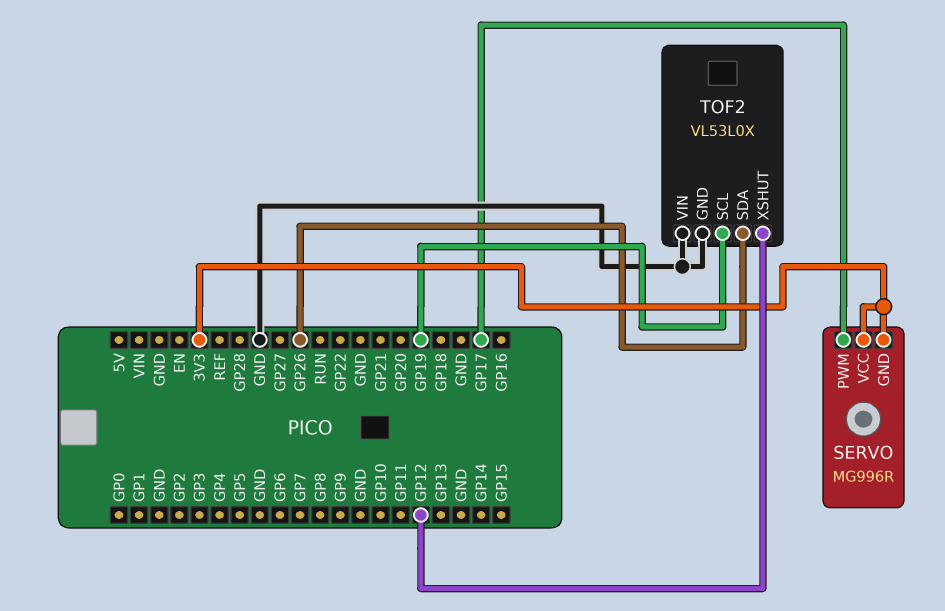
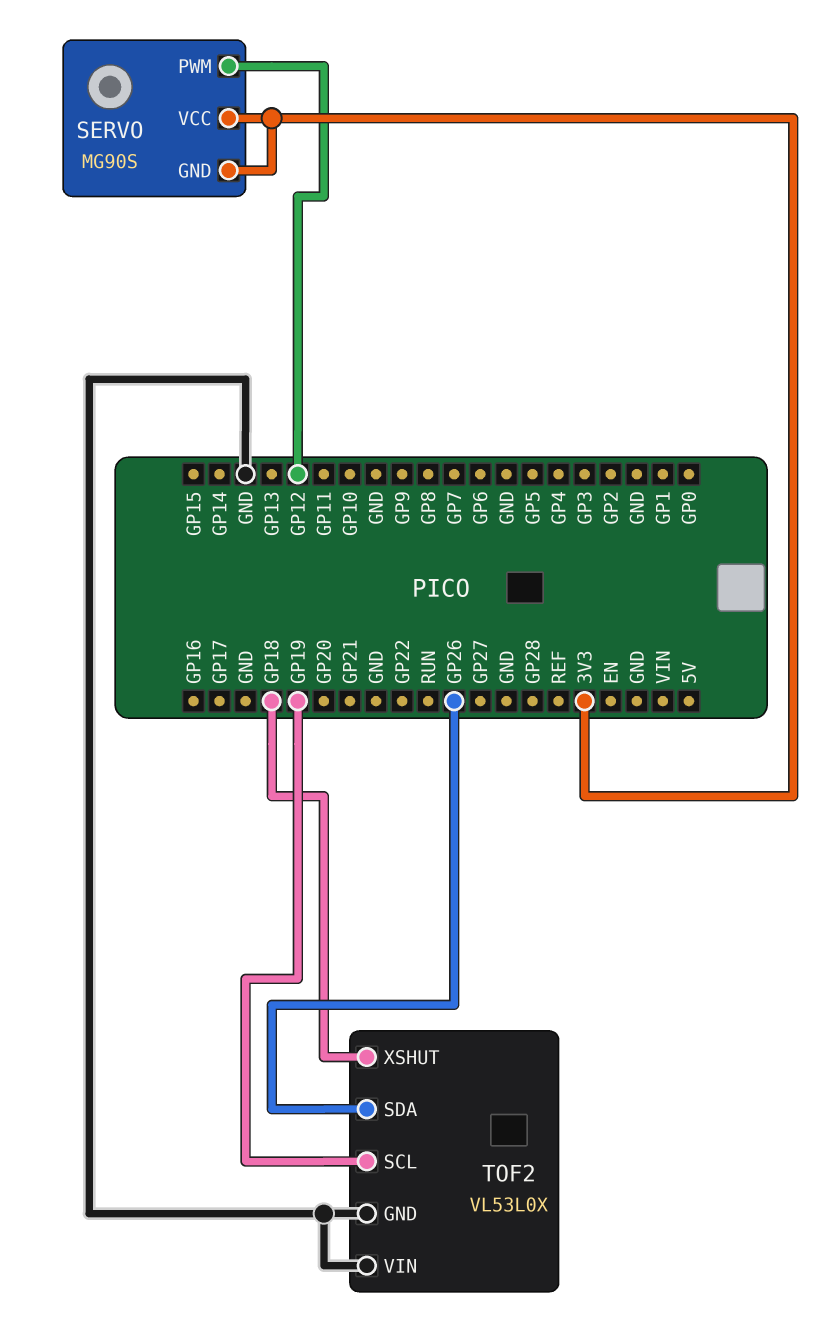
SERVO: MG996R -> MG90S
SERVO pin PWM: GP17 -> GP12
TOF2 pin XSHUT: GP12 -> GP18

